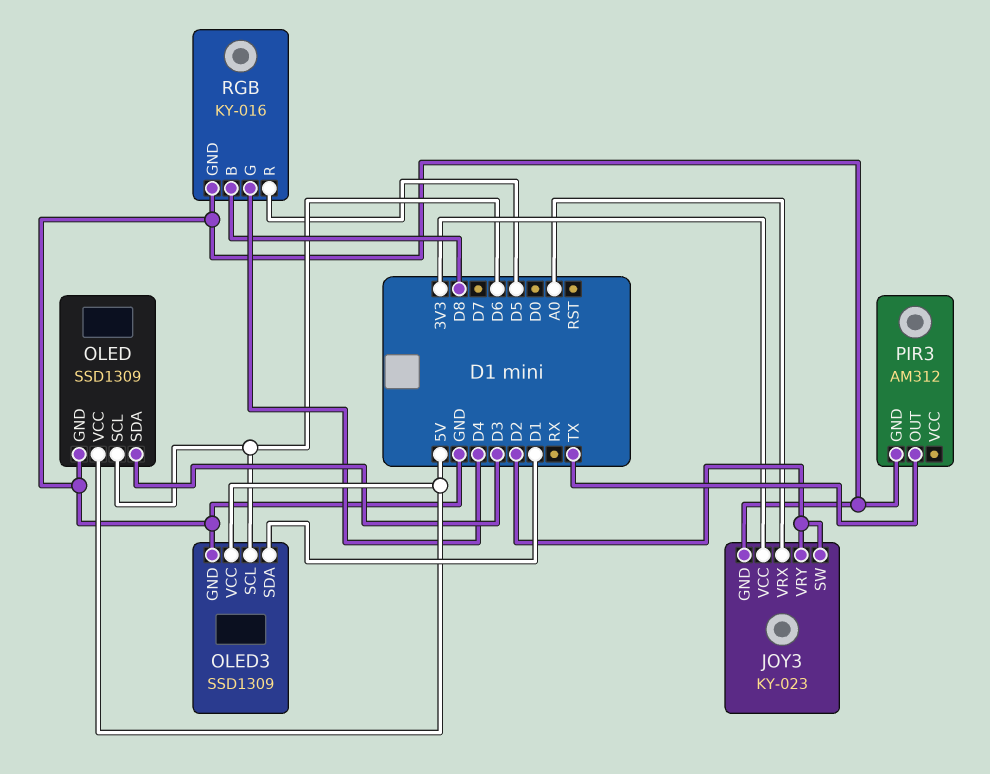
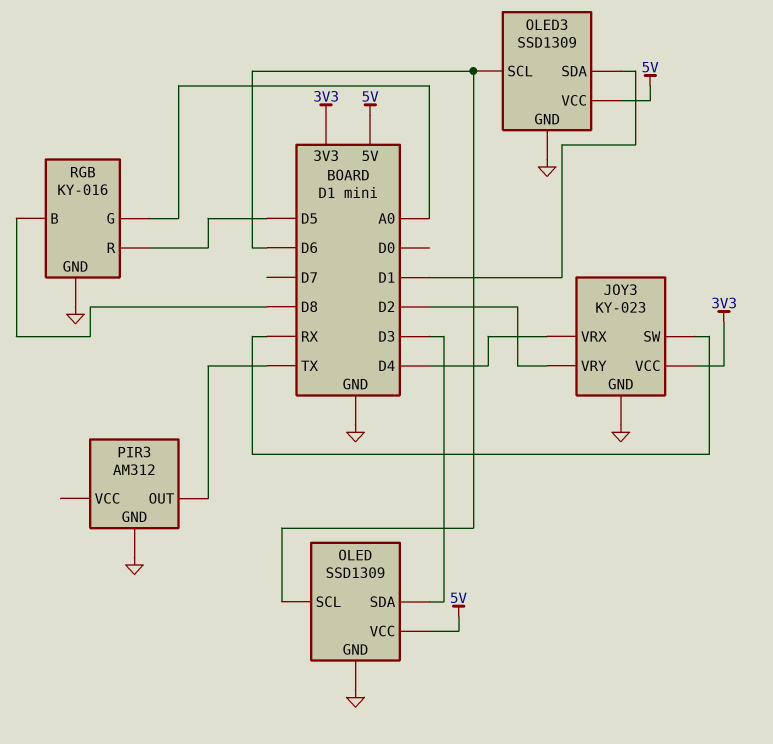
JOY3 pin SW: D2 -> RX
JOY3 pin VRX: A0 -> D4
RGB pin G: D4 -> A0

